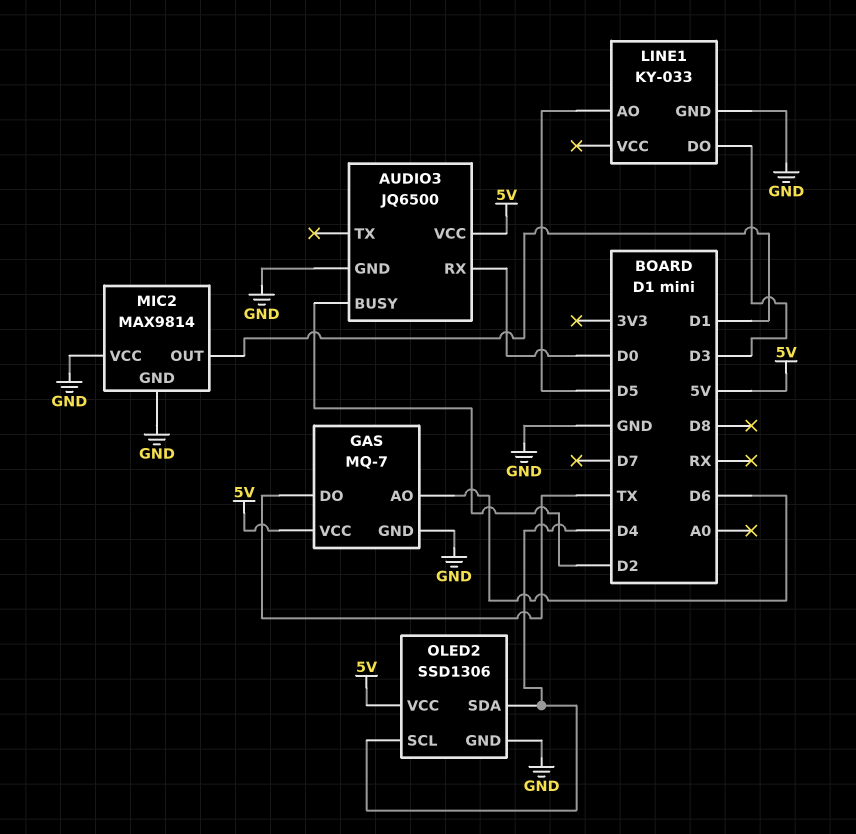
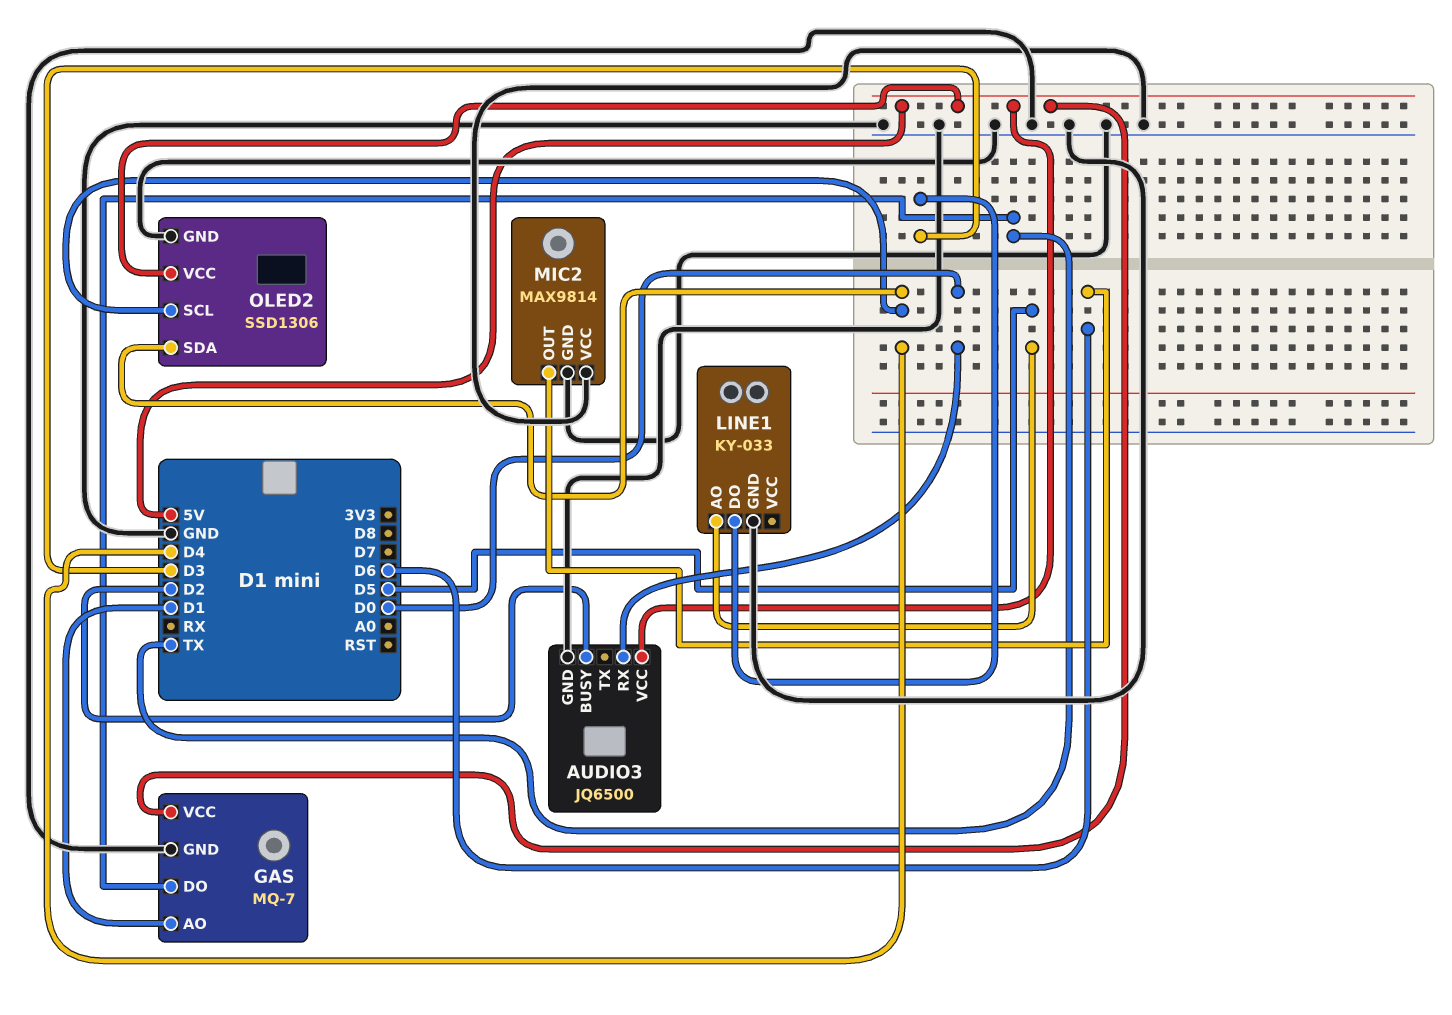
GAS pin AO: D6 -> D1
MIC2 pin OUT: D1 -> D6

